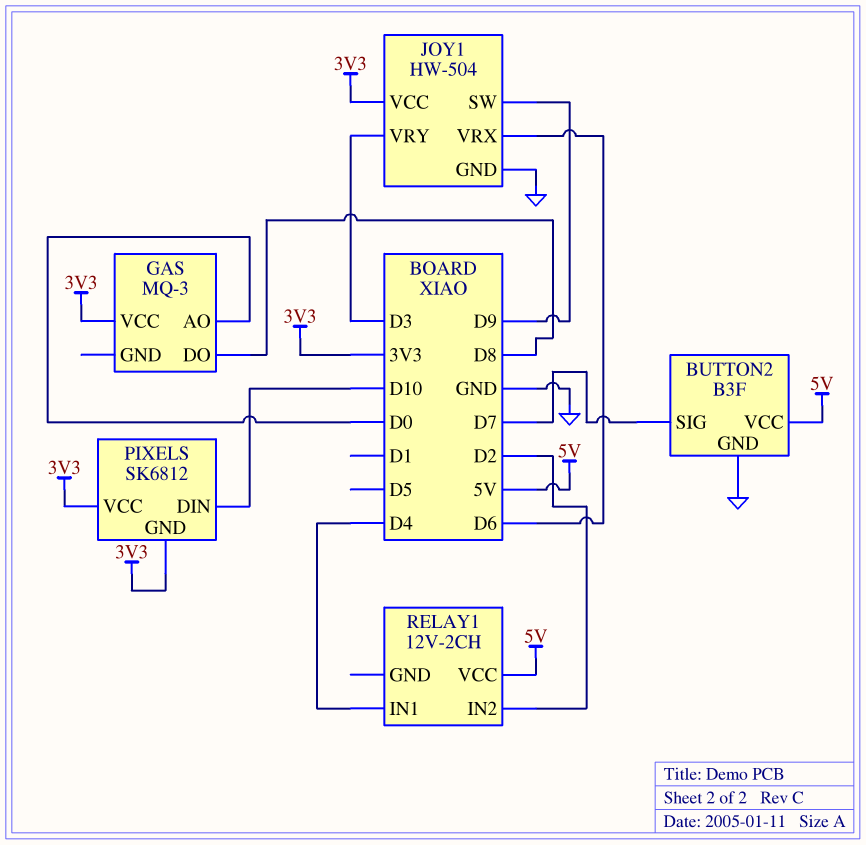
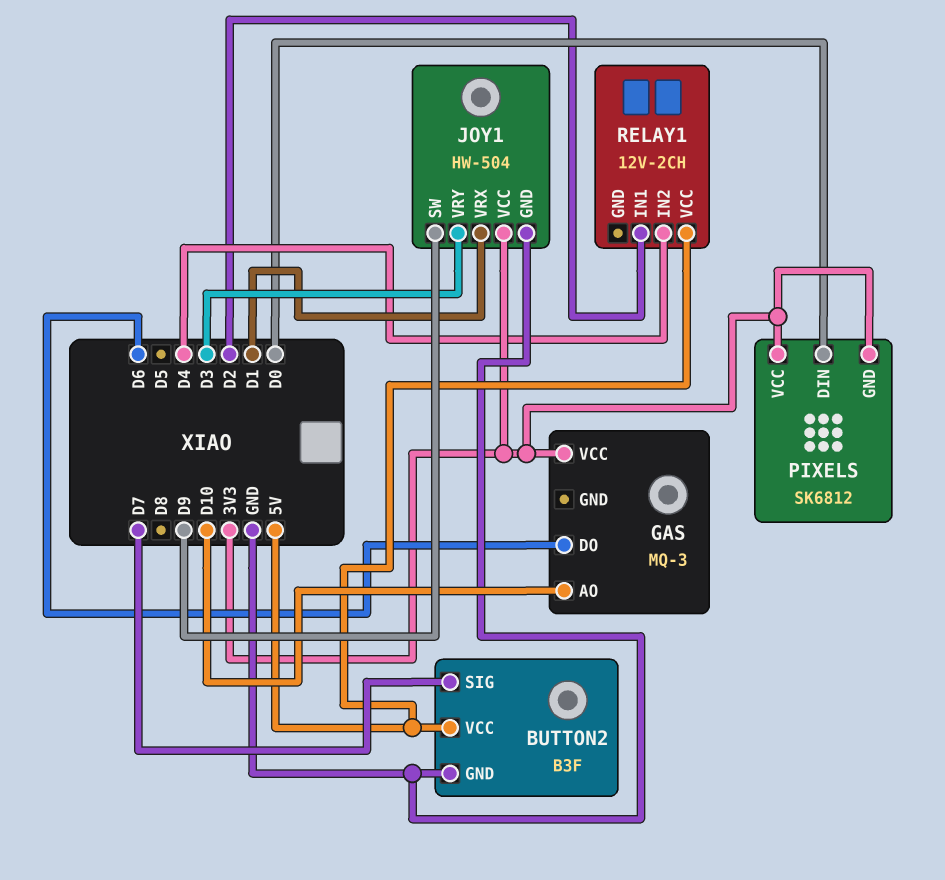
GAS pin AO: D0 -> D10
GAS pin DO: D8 -> D6
JOY1 pin VRX: D6 -> D1
PIXELS pin DIN: D10 -> D0
RELAY1 pin IN1: D4 -> D2
RELAY1 pin IN2: D2 -> D4

